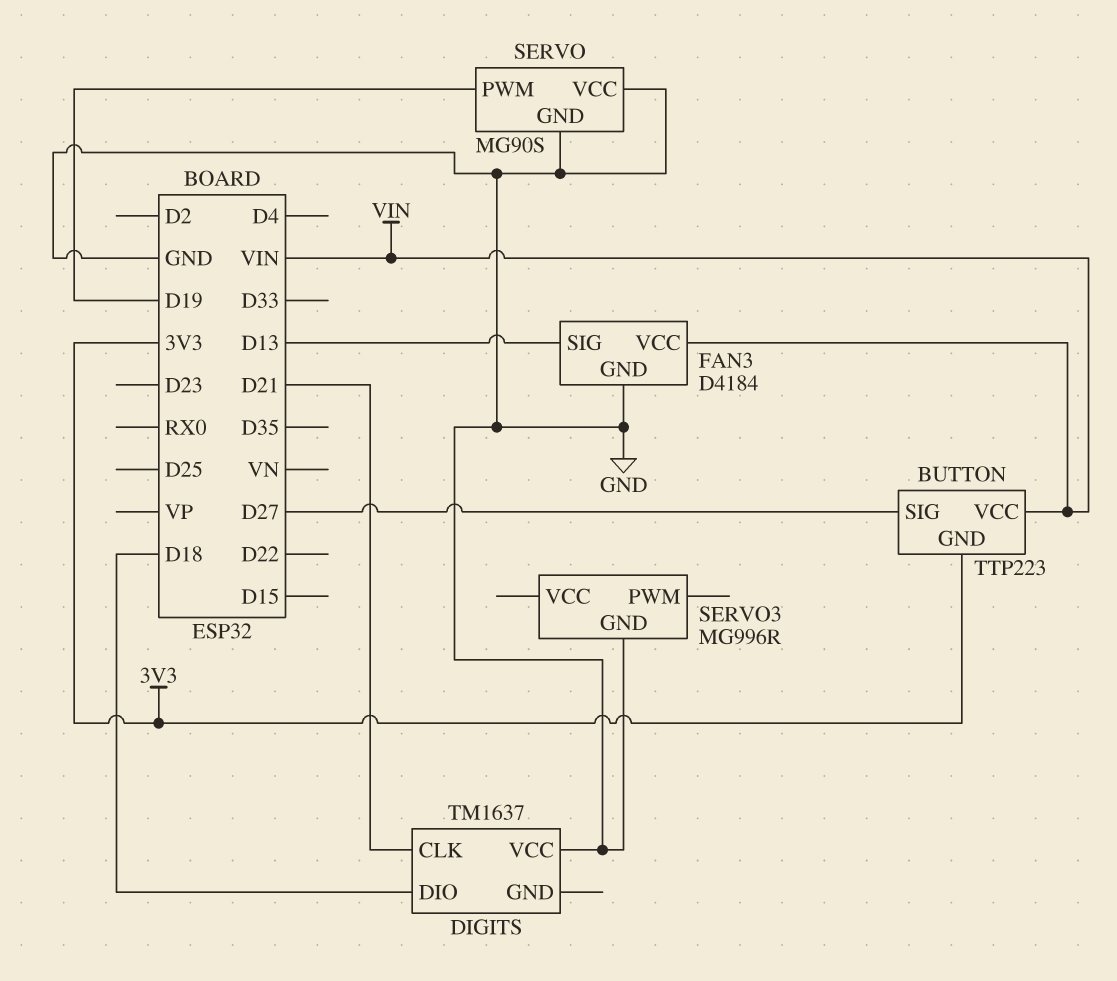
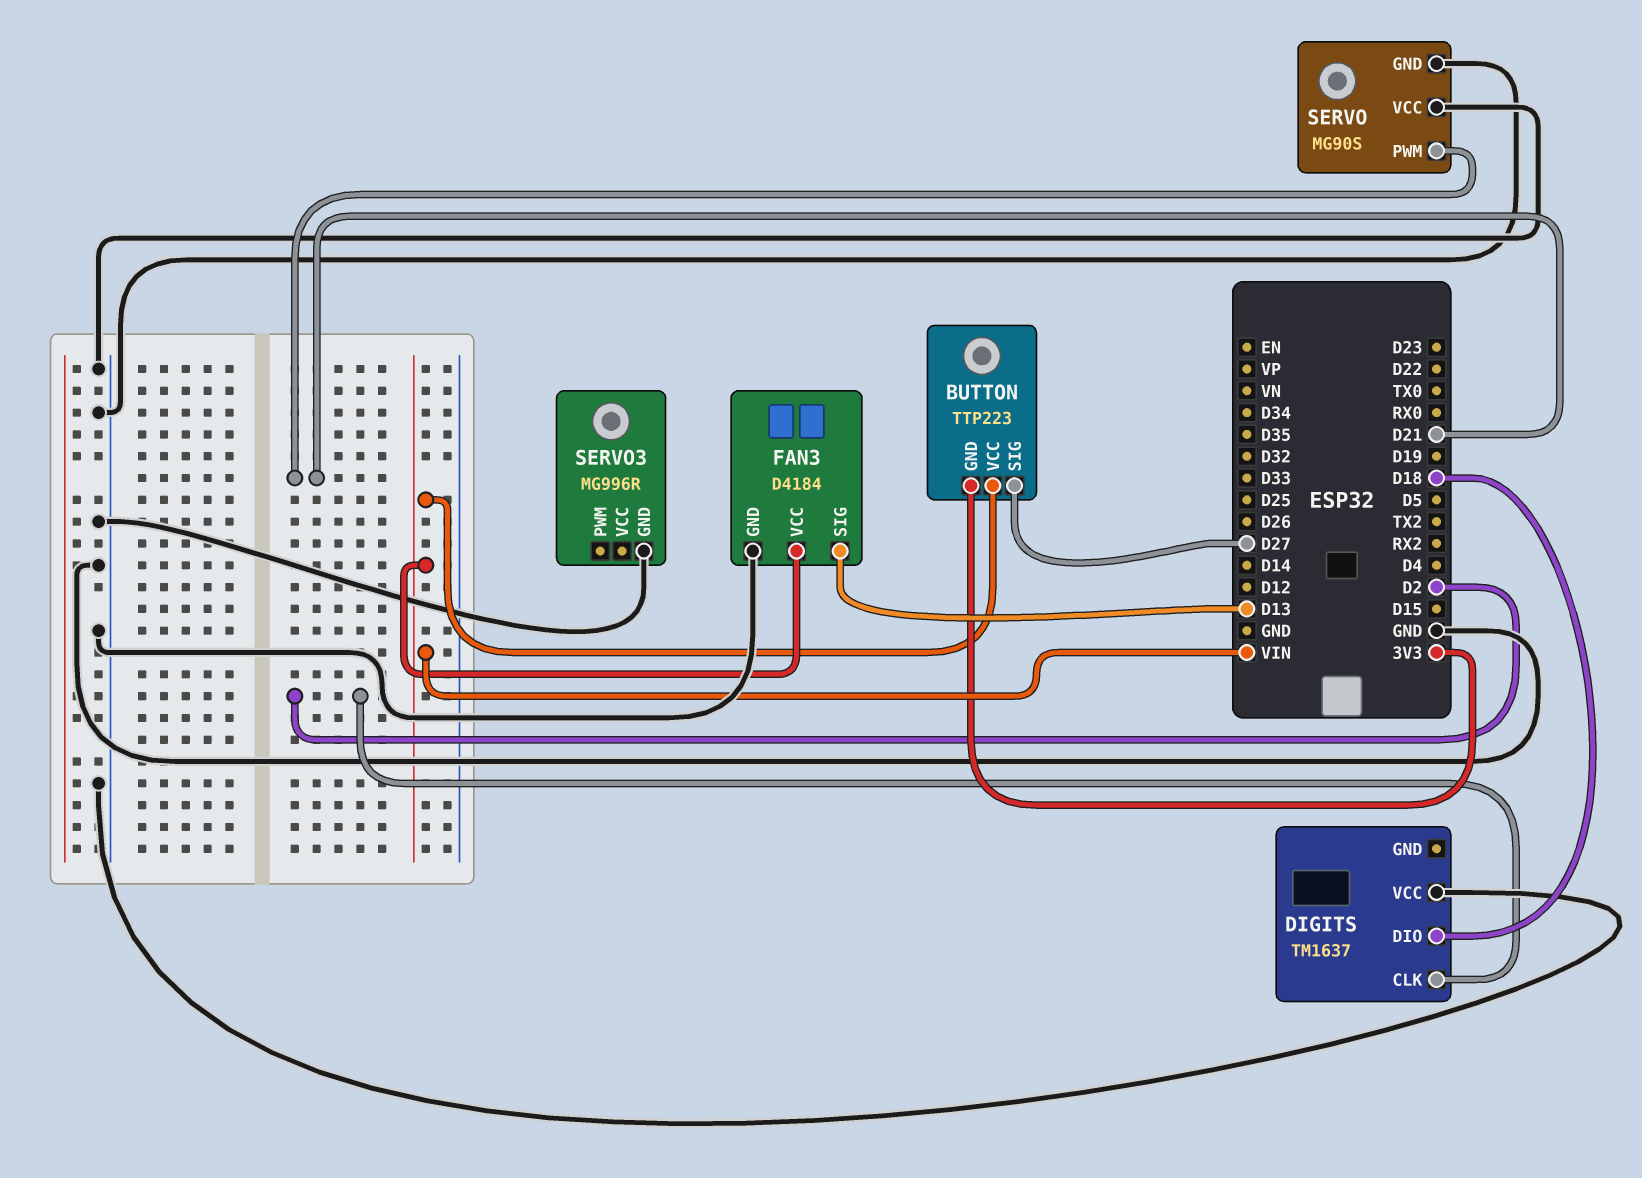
DIGITS pin CLK: D21 -> D2
SERVO pin PWM: D19 -> D21

